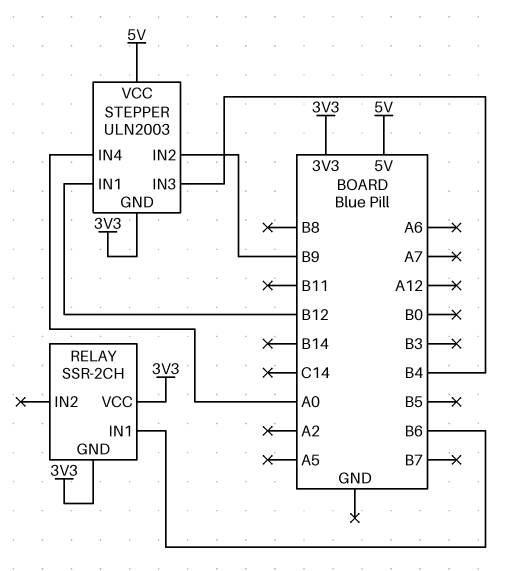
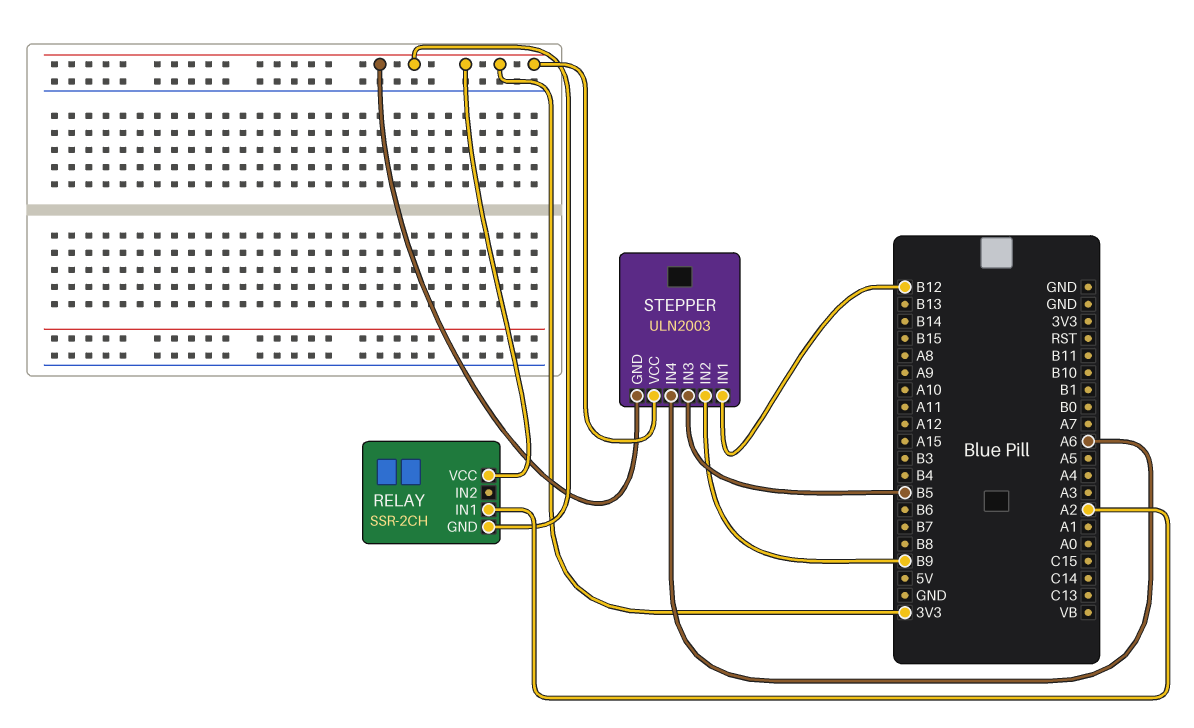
RELAY pin IN1: B6 -> A2
STEPPER pin IN3: B4 -> B5
STEPPER pin IN4: A0 -> A6
STEPPER pin VCC: 5V -> 3V3

